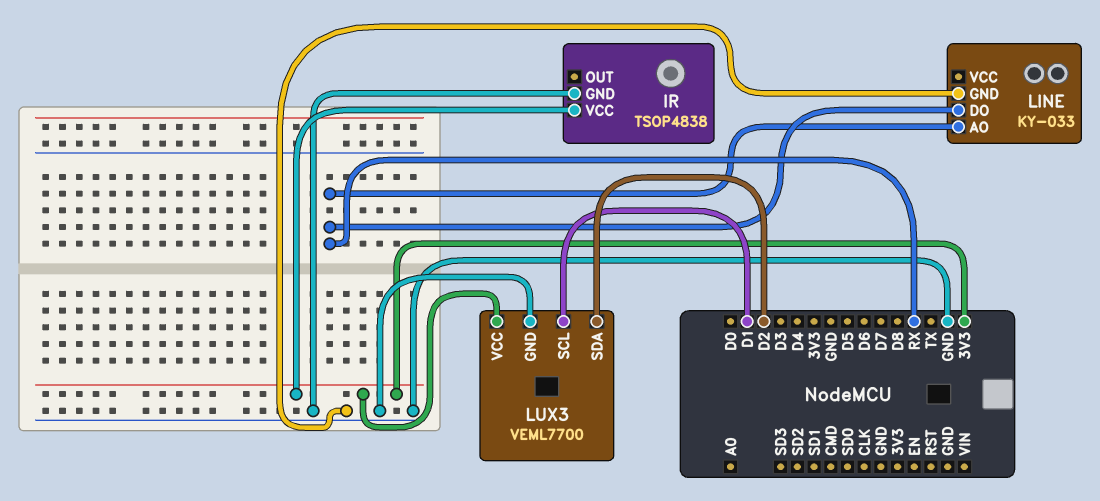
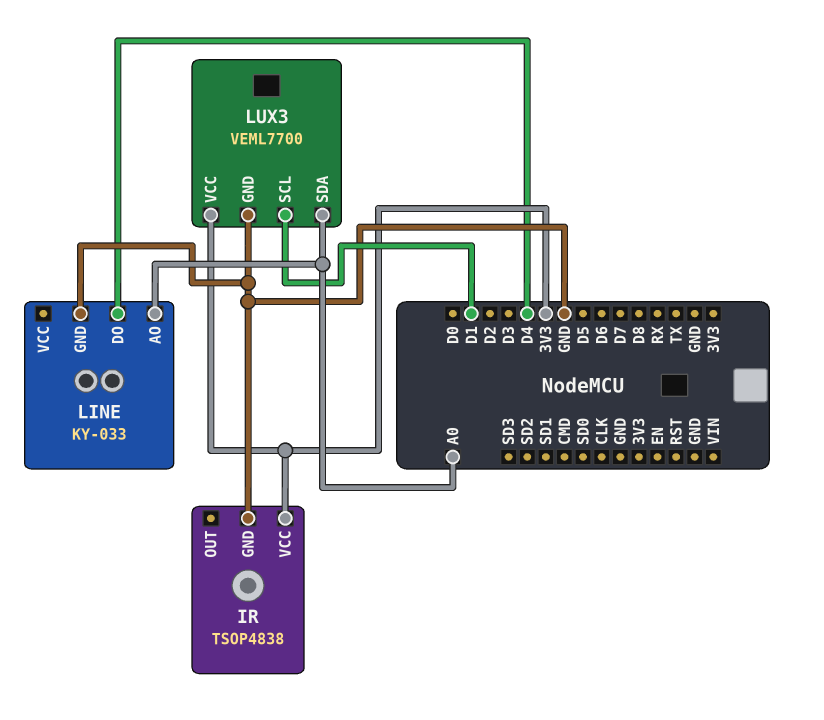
LINE pin AO: RX -> A0
LINE pin DO: RX -> D4
LUX3 pin SDA: D2 -> A0

